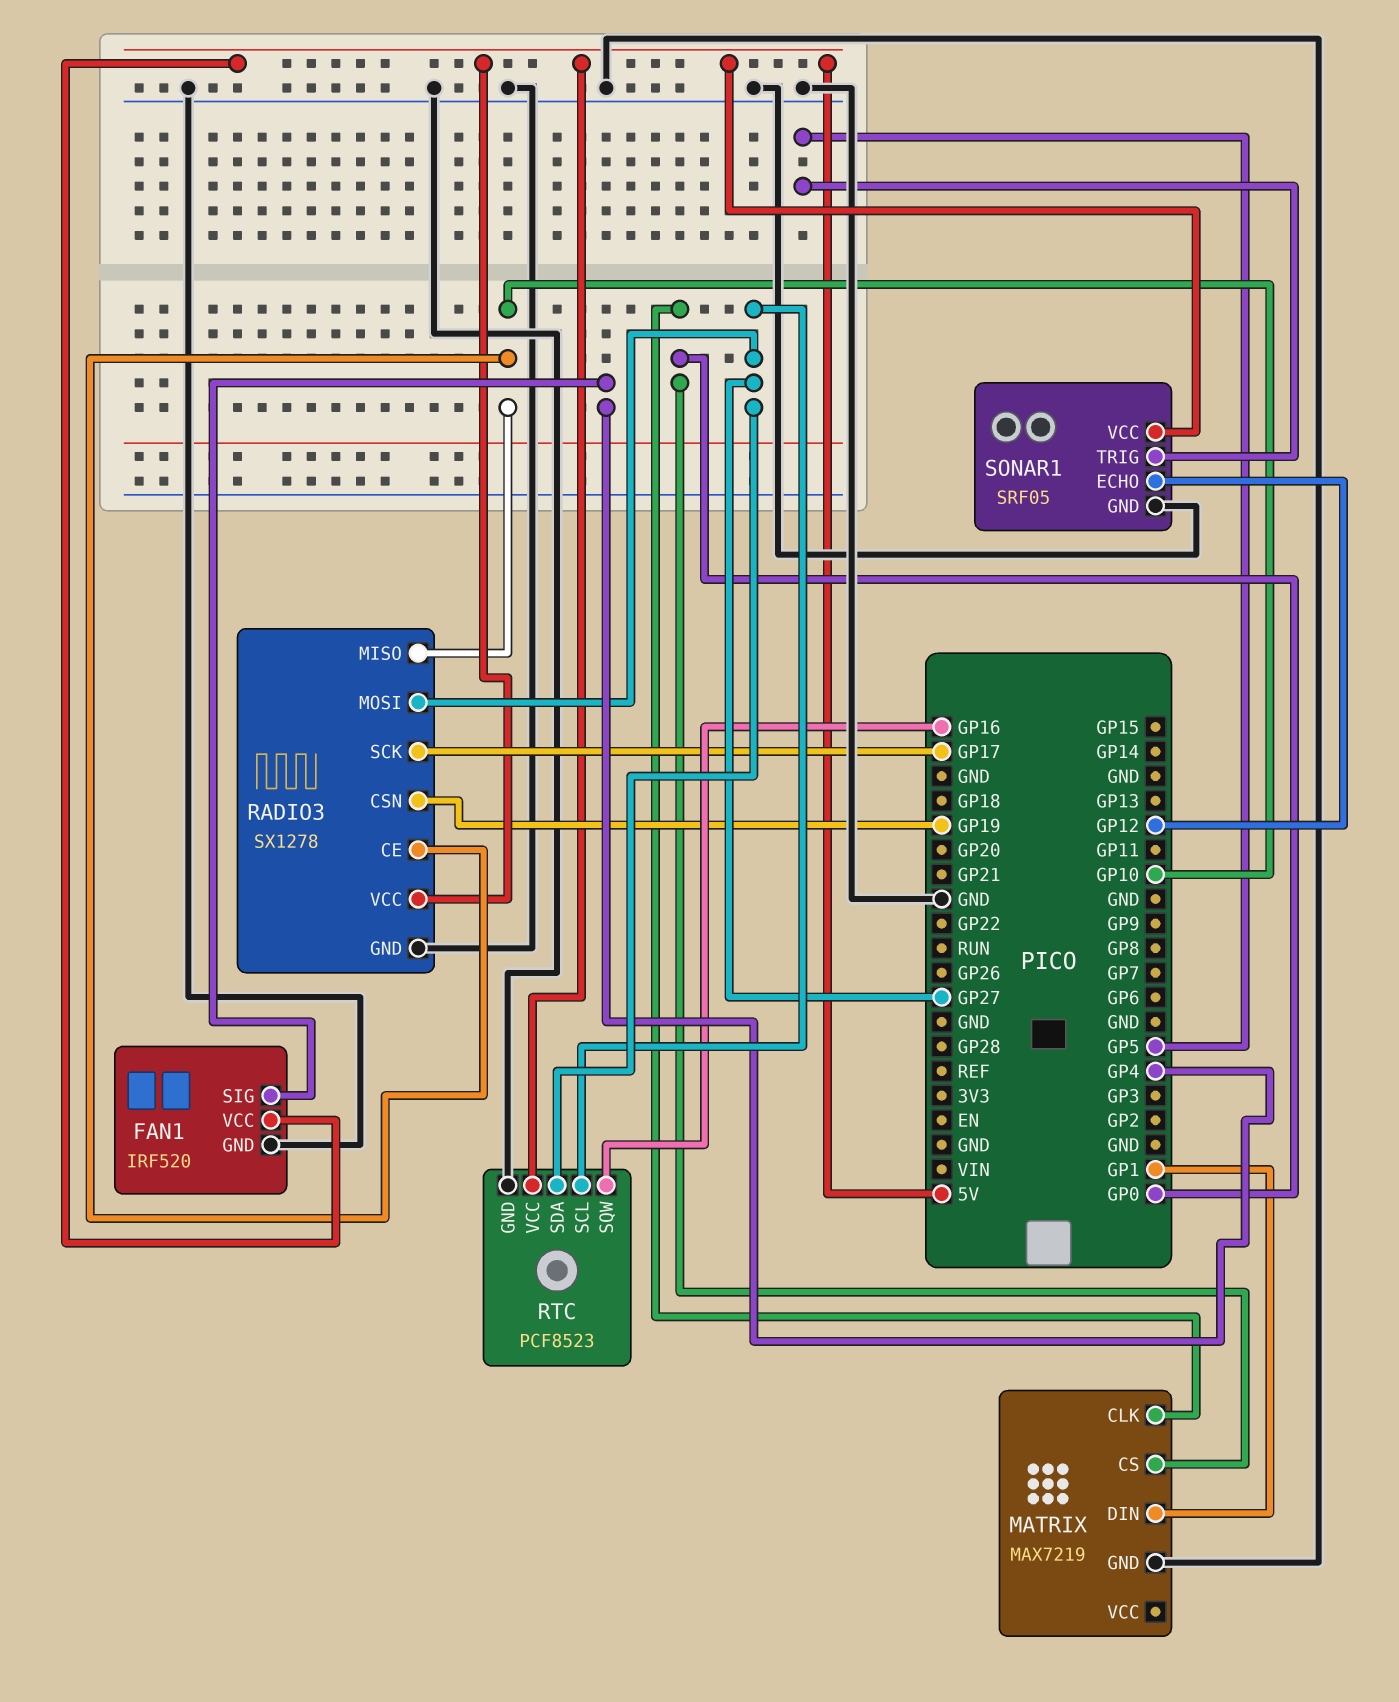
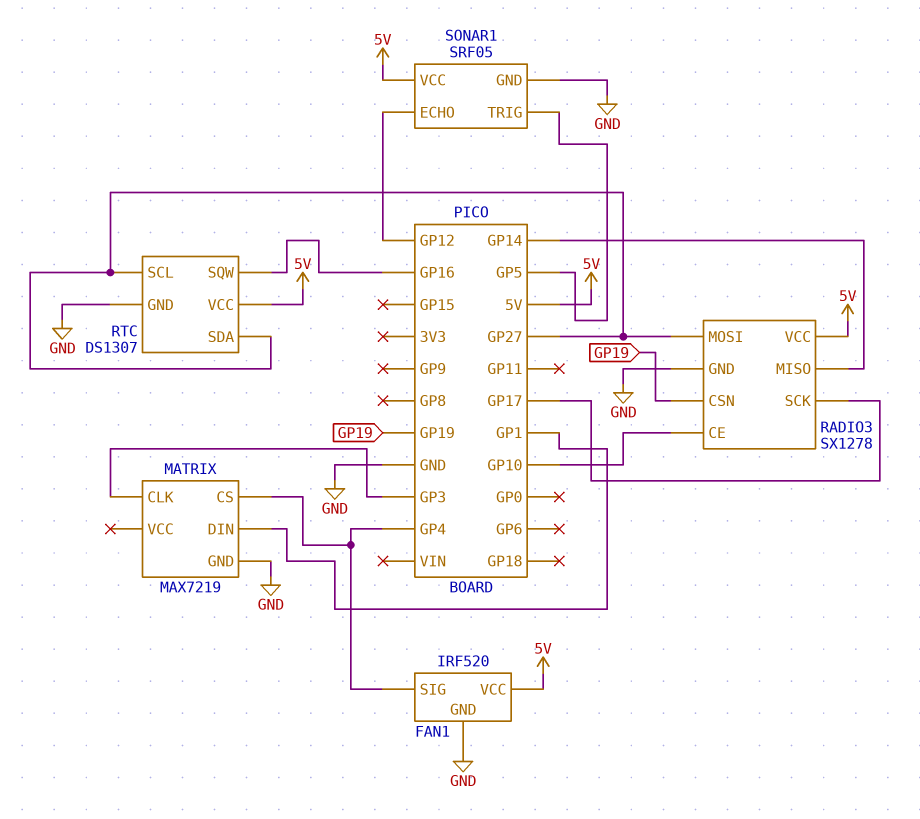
MATRIX pin CLK: GP0 -> GP3
MATRIX pin CS: GP0 -> GP4
RADIO3 pin MISO: GP10 -> GP14
RTC: PCF8523 -> DS1307

